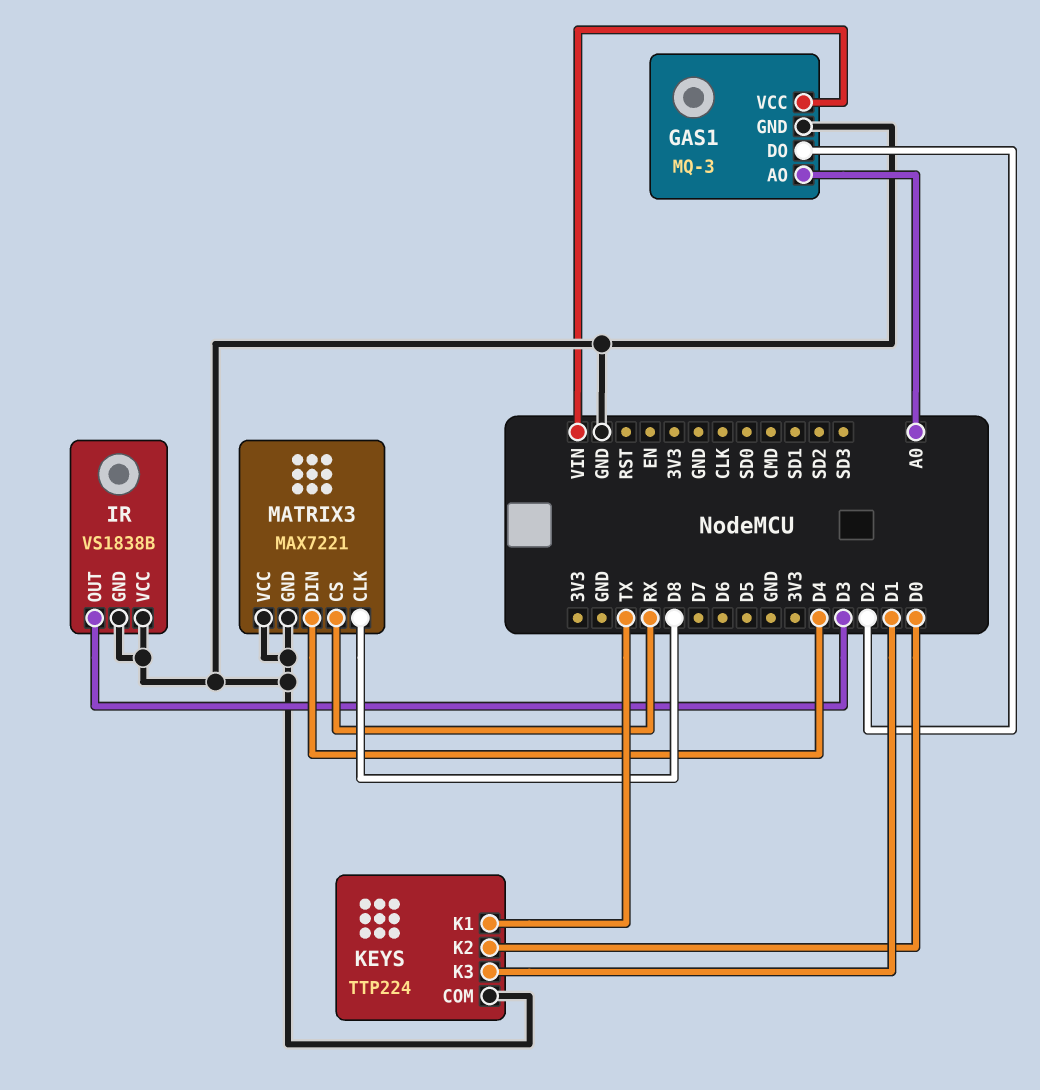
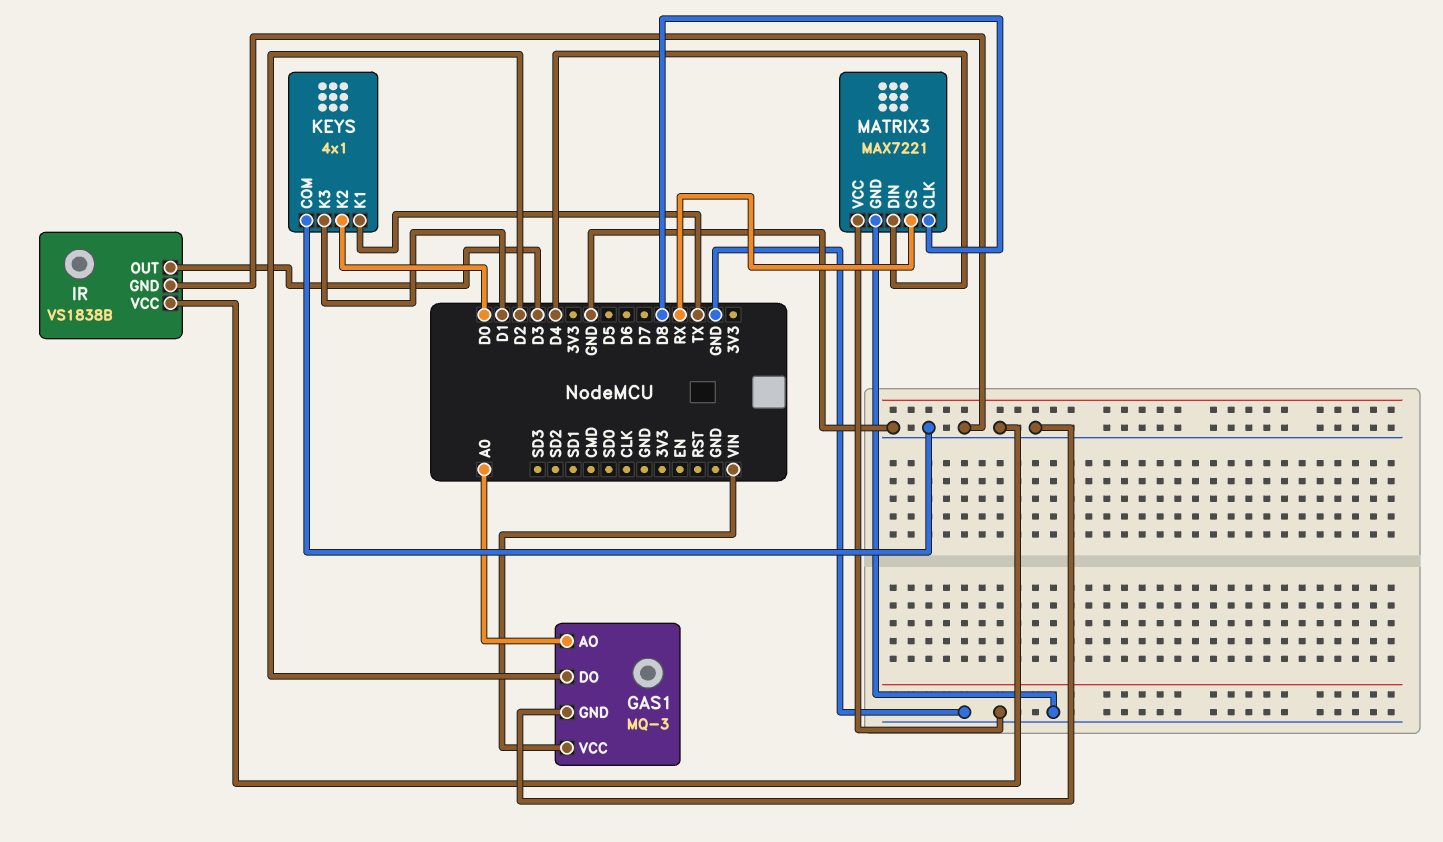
KEYS: TTP224 -> 4x1

